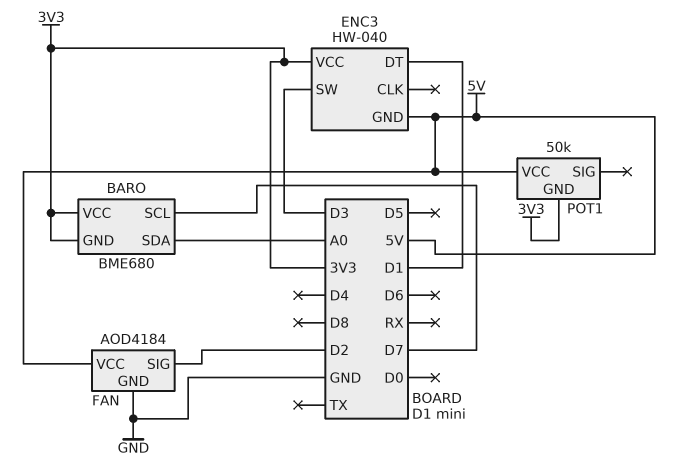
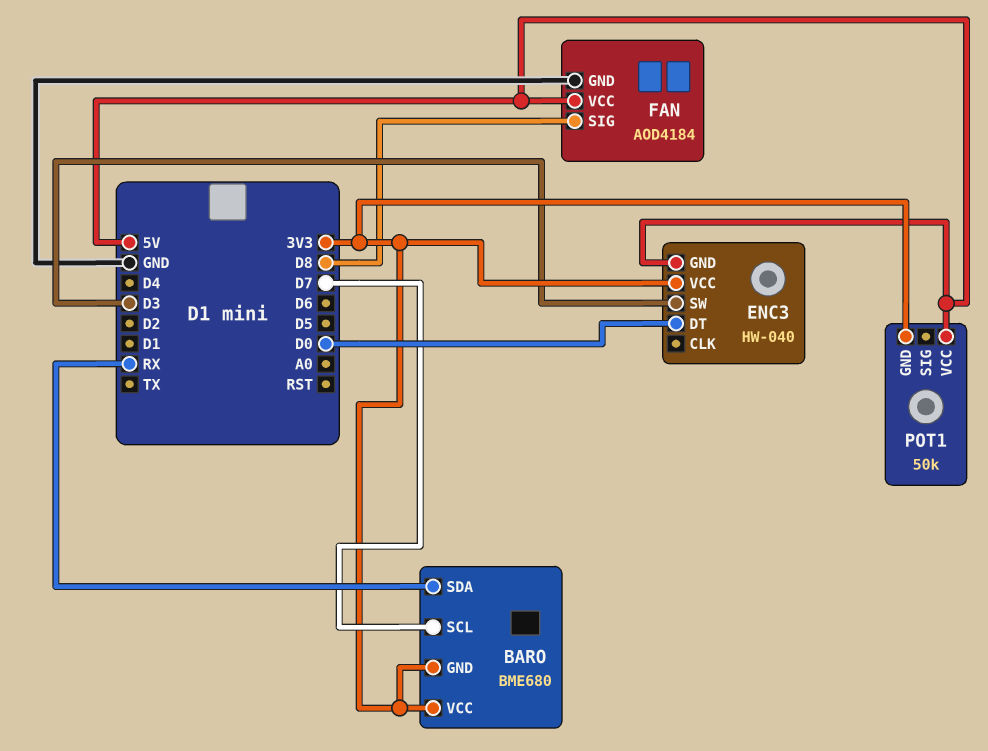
BARO pin SDA: A0 -> RX
ENC3 pin DT: D1 -> D0
FAN pin SIG: D2 -> D8

